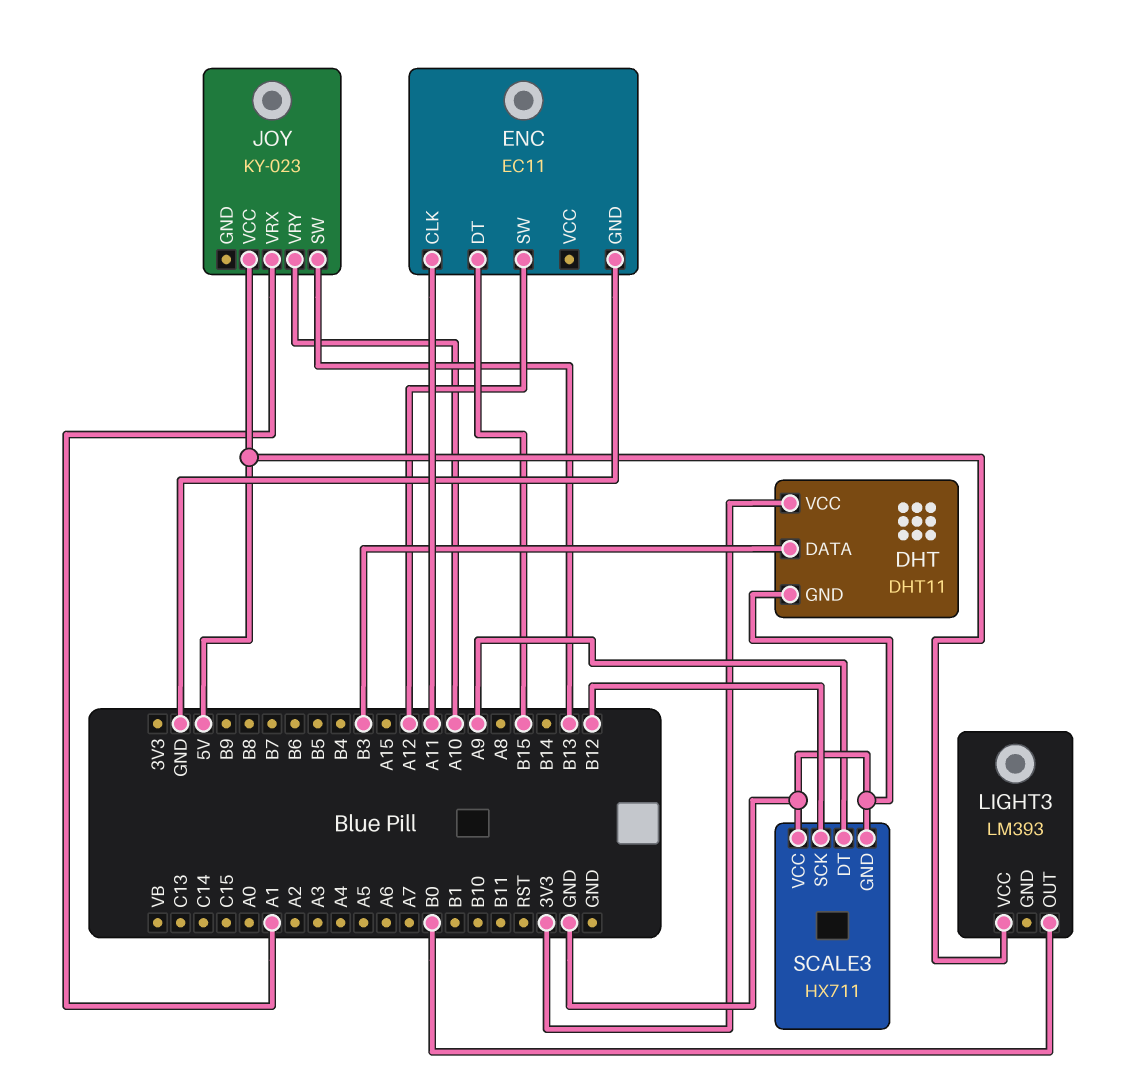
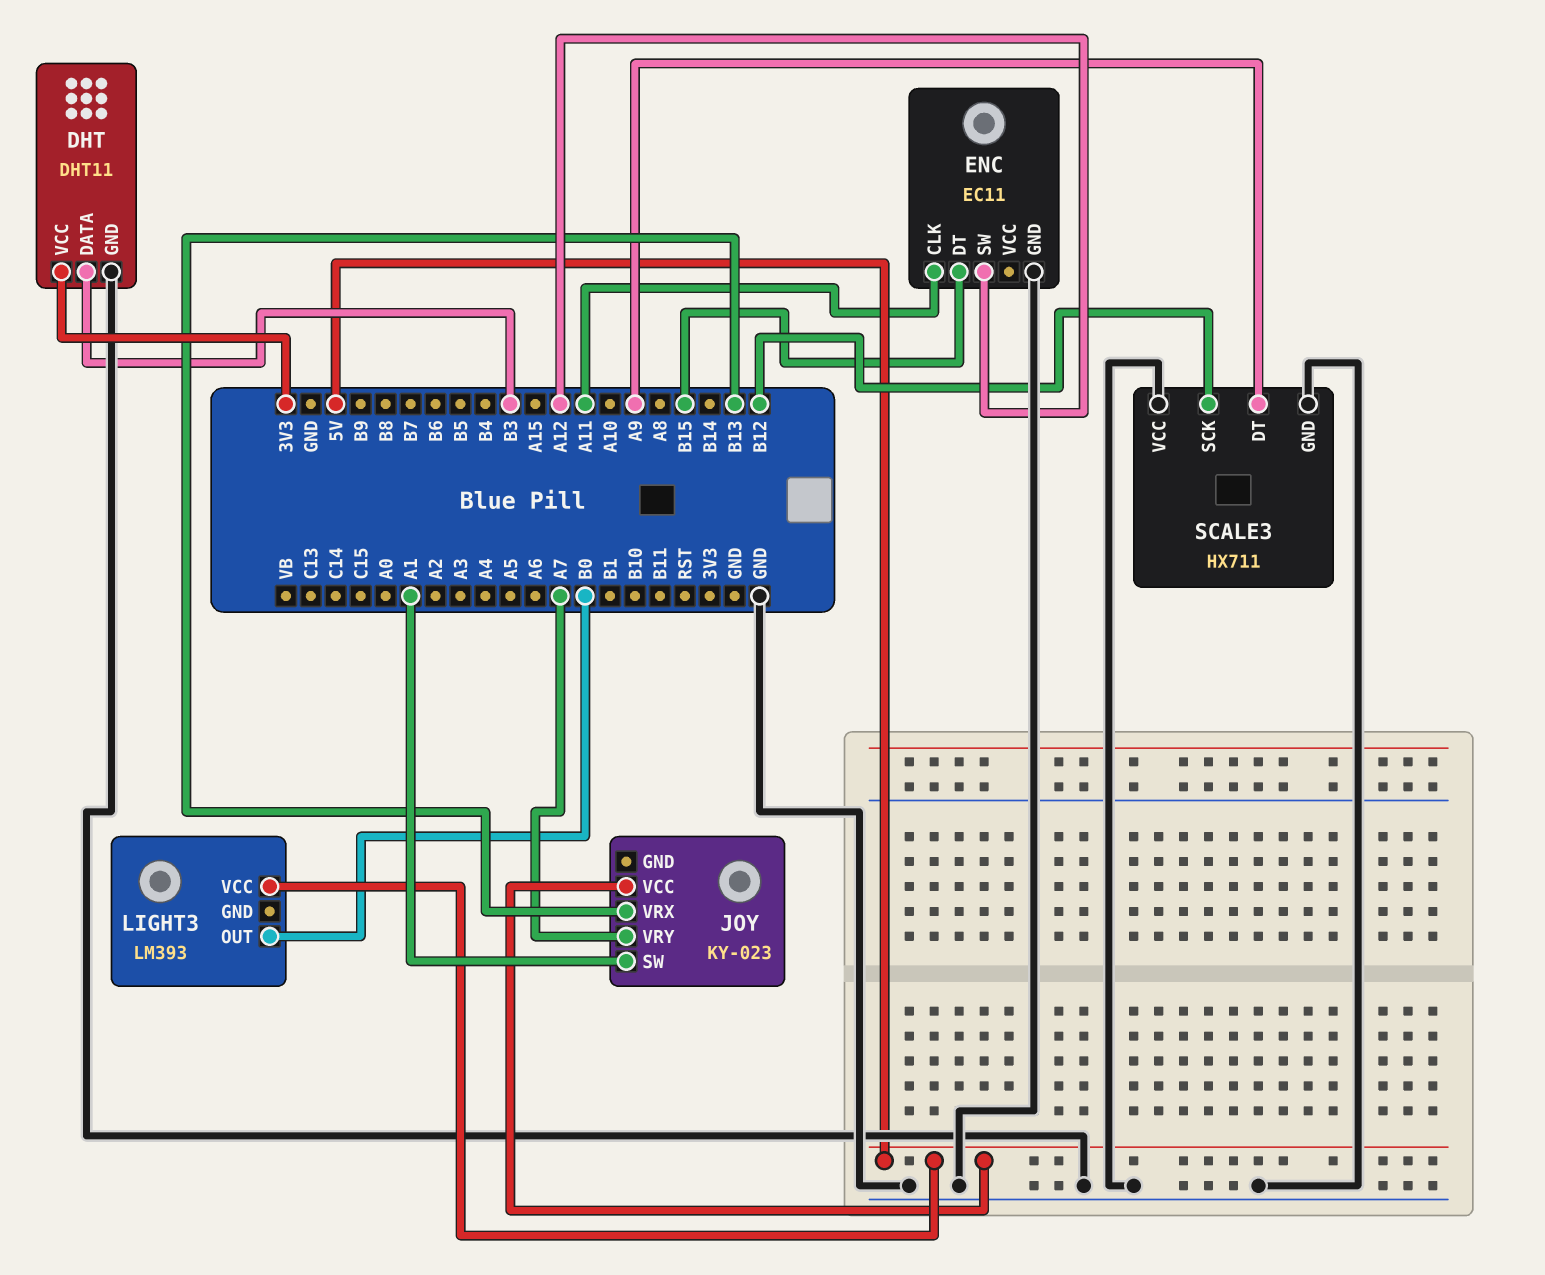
JOY pin SW: B13 -> A1
JOY pin VRX: A1 -> B13
JOY pin VRY: A10 -> A7

